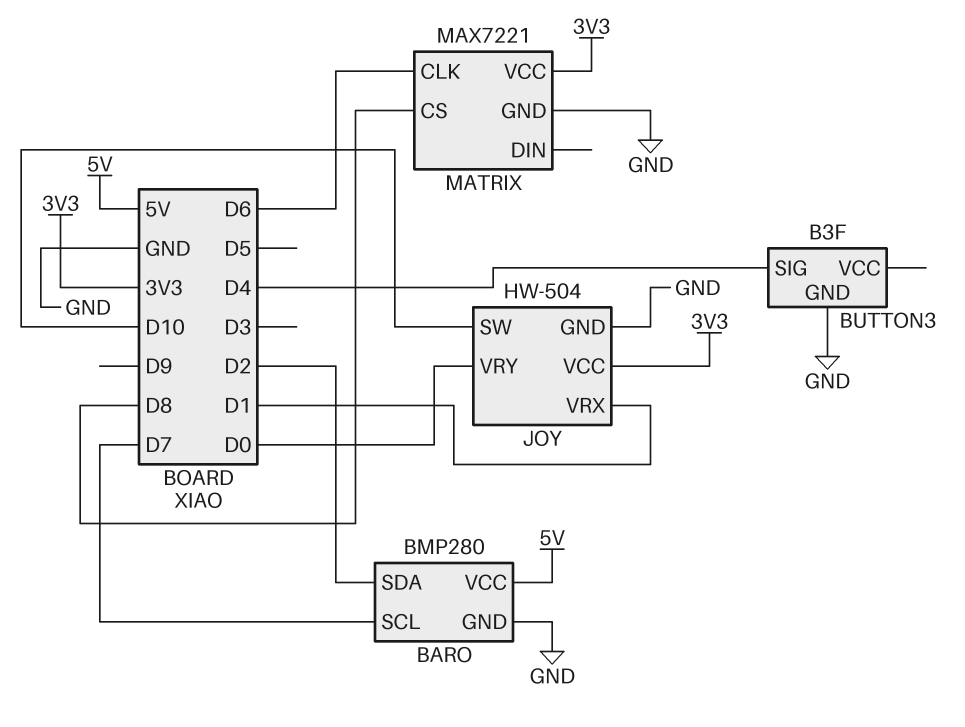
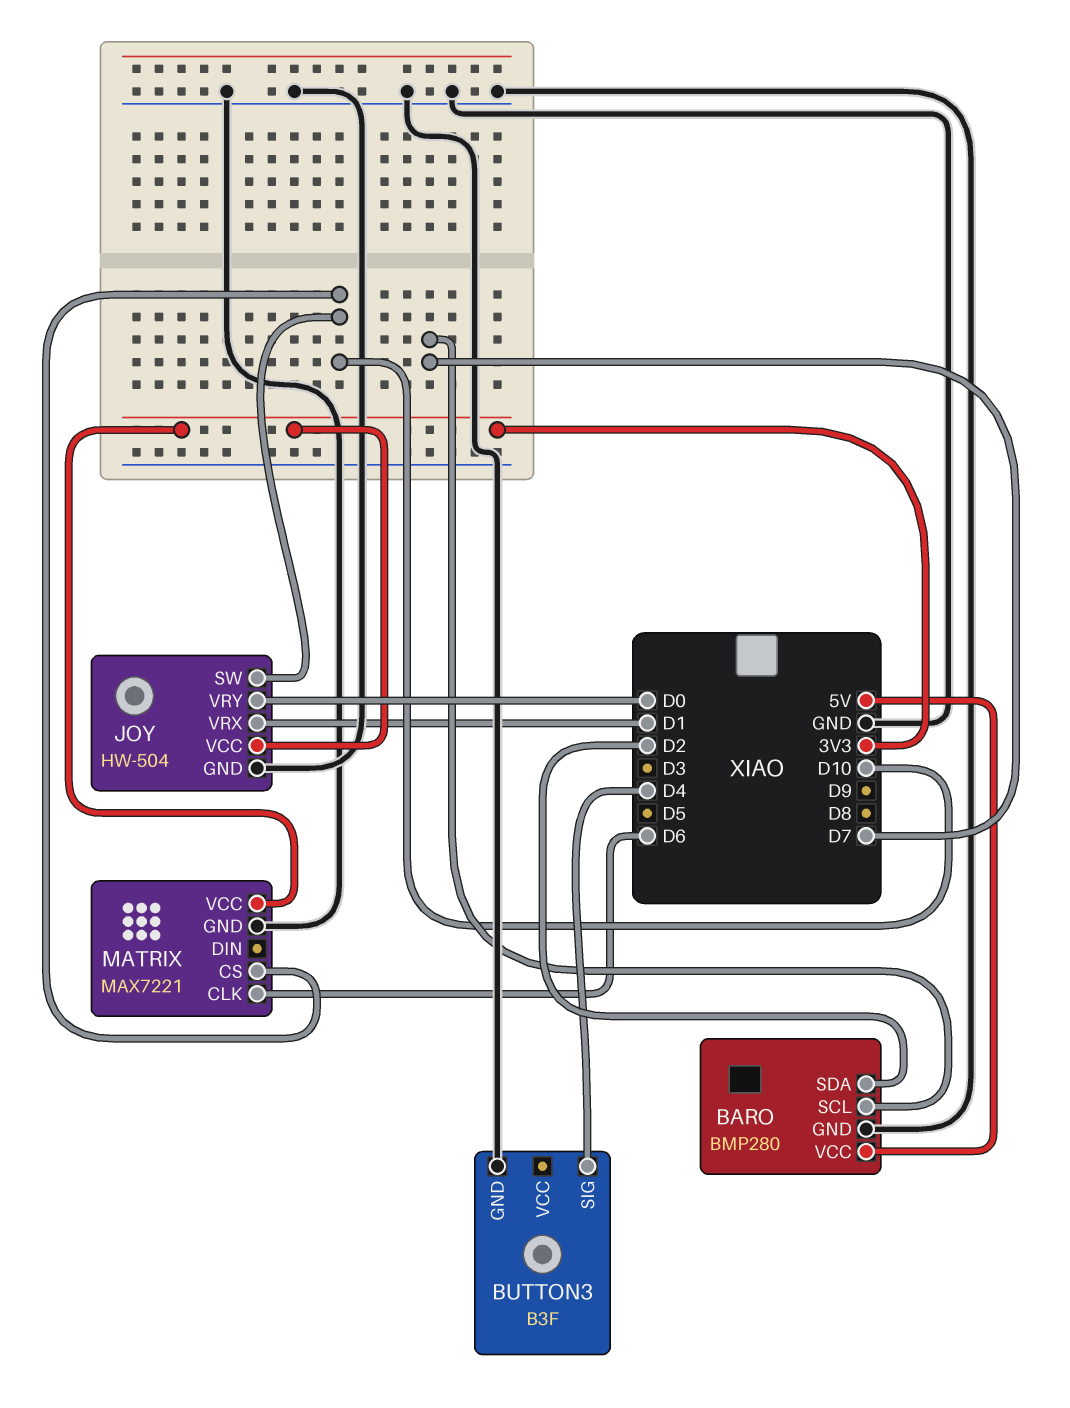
MATRIX pin CS: D8 -> D10

